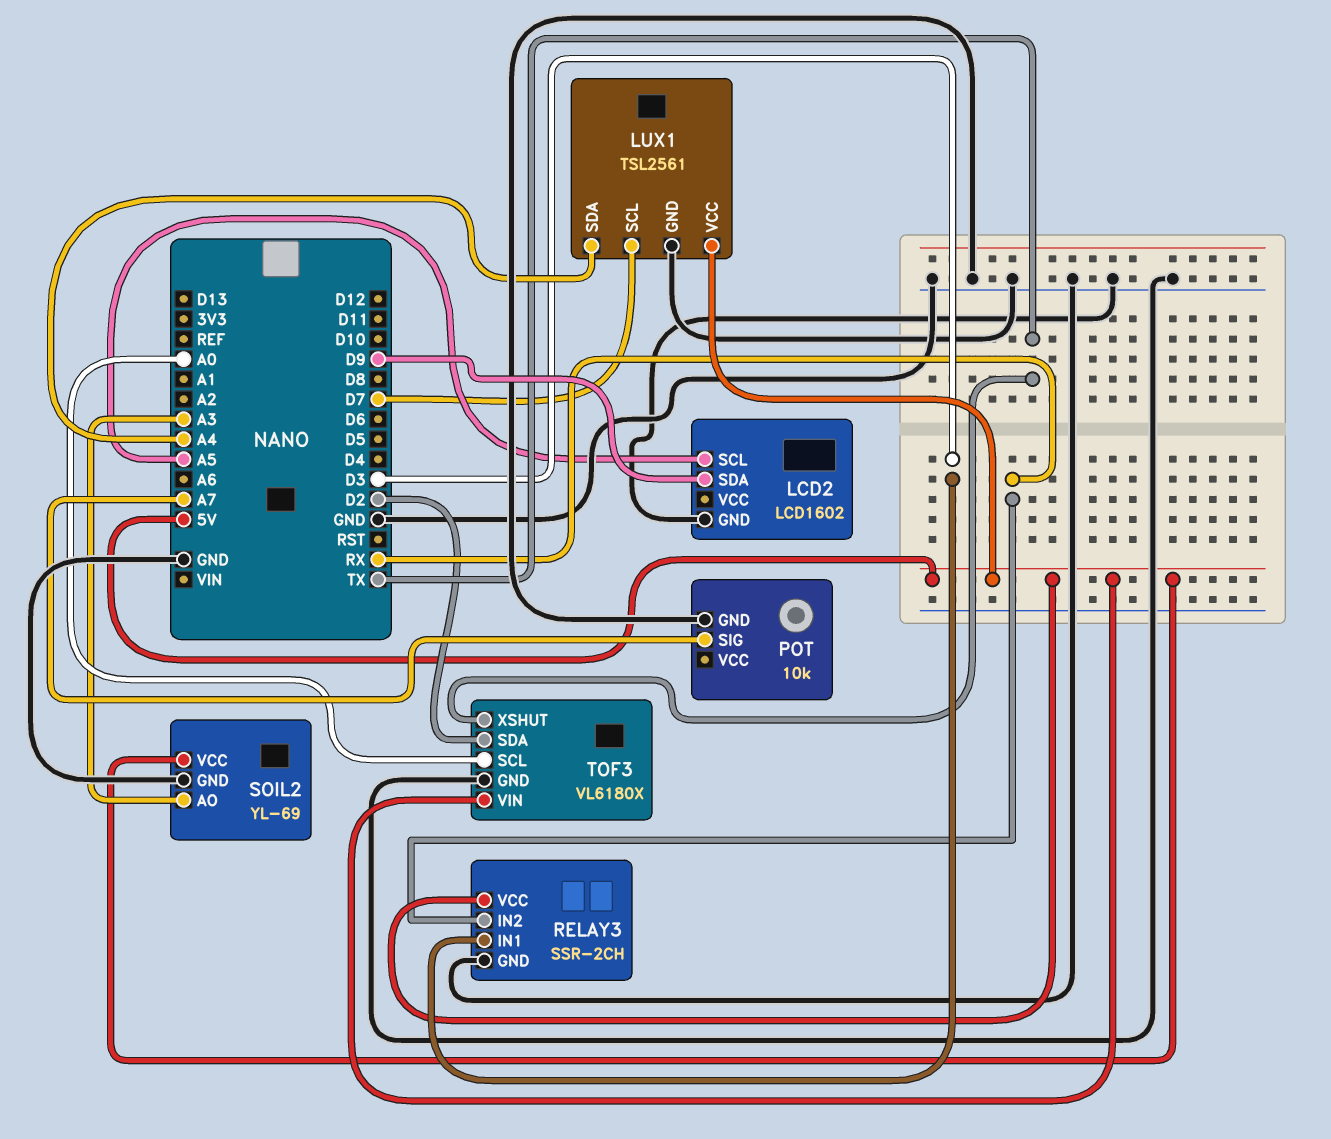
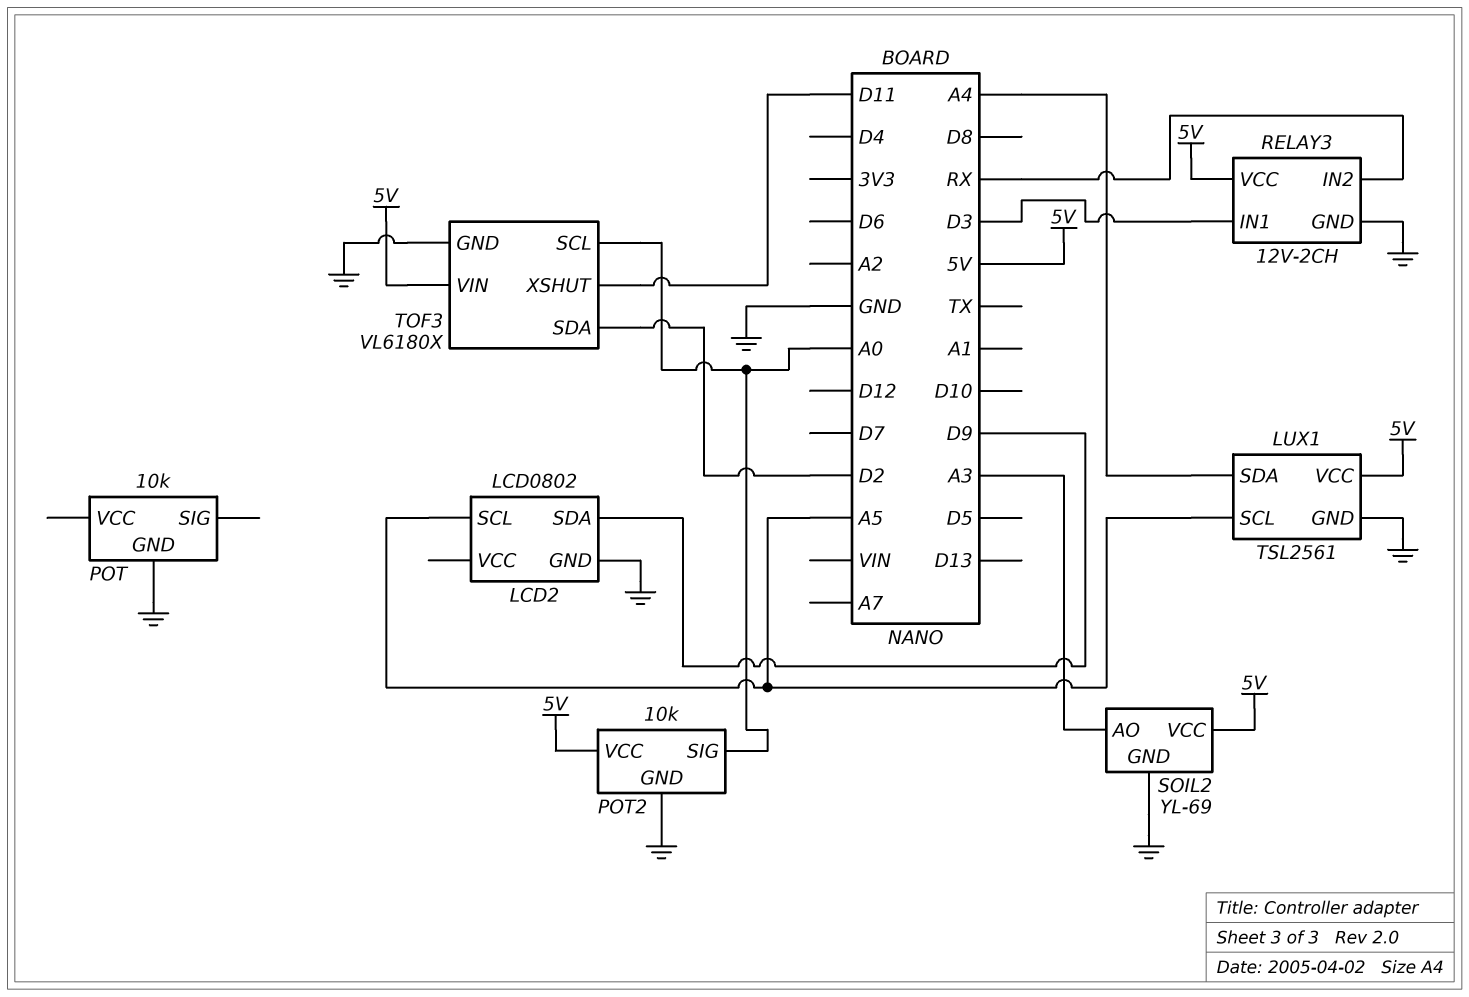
LCD2: LCD1602 -> LCD0802
LUX1 pin SCL: D7 -> A5
POT pin SIG: A7 -> none
POT2: none -> 10k
POT2 pin GND: none -> GND
POT2 pin SIG: none -> A0
POT2 pin VCC: none -> 5V
RELAY3: SSR-2CH -> 12V-2CH
TOF3 pin XSHUT: TX -> D11

